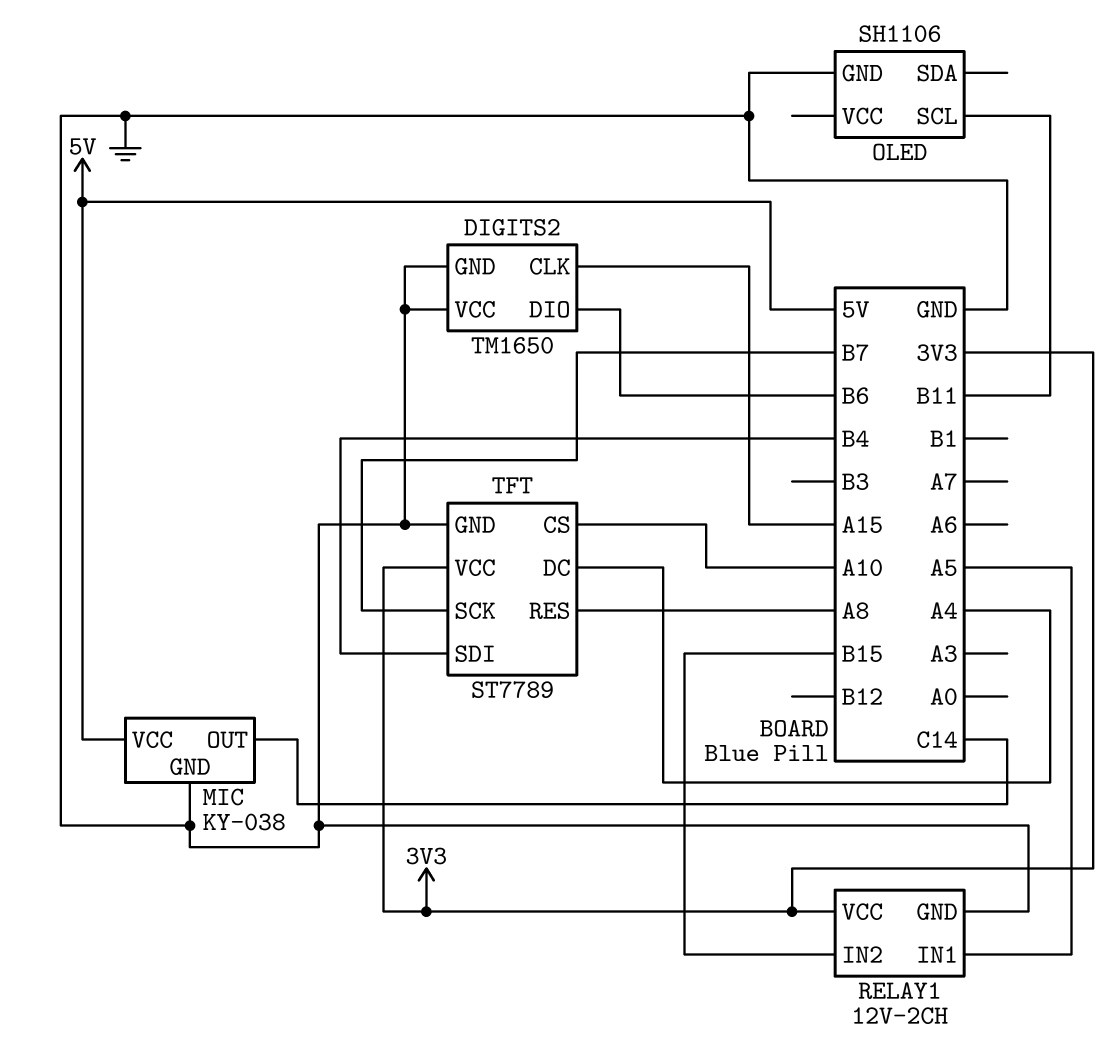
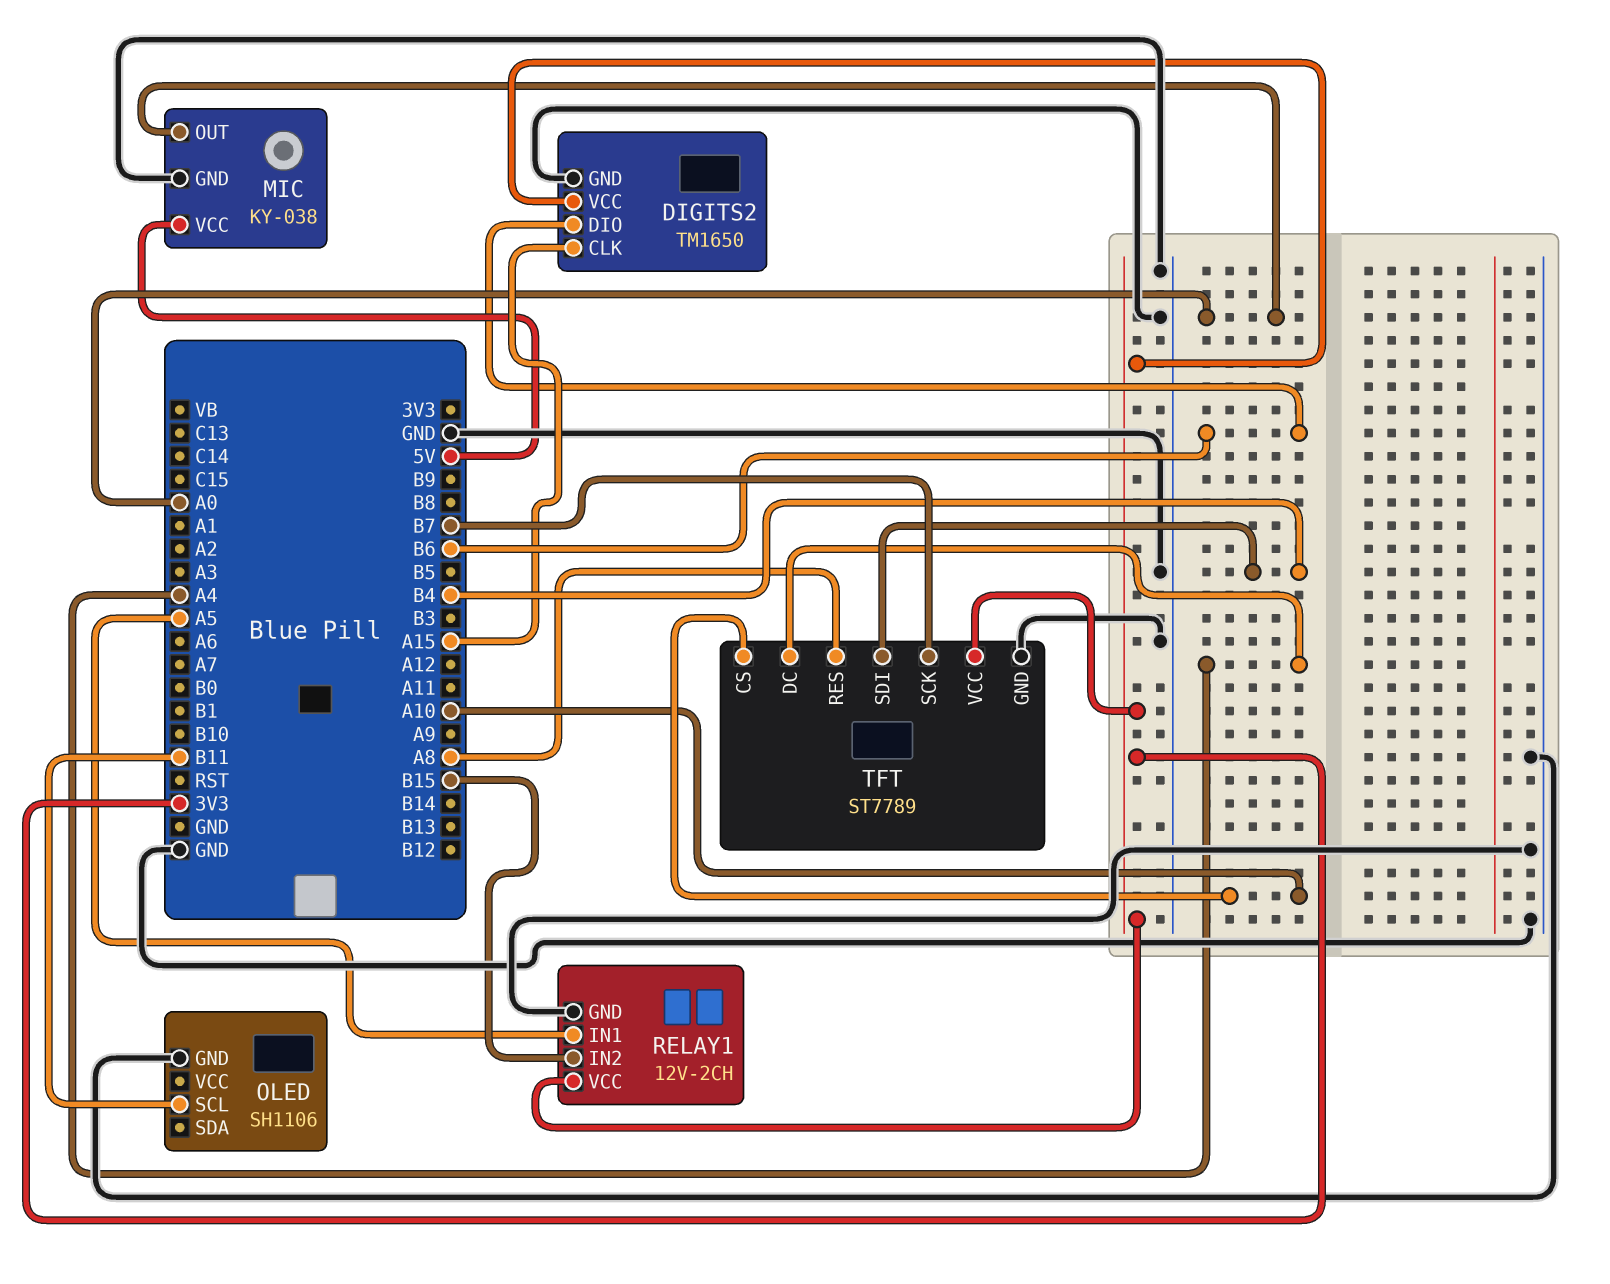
DIGITS2 pin VCC: GND -> 3V3
MIC pin OUT: C14 -> A0

